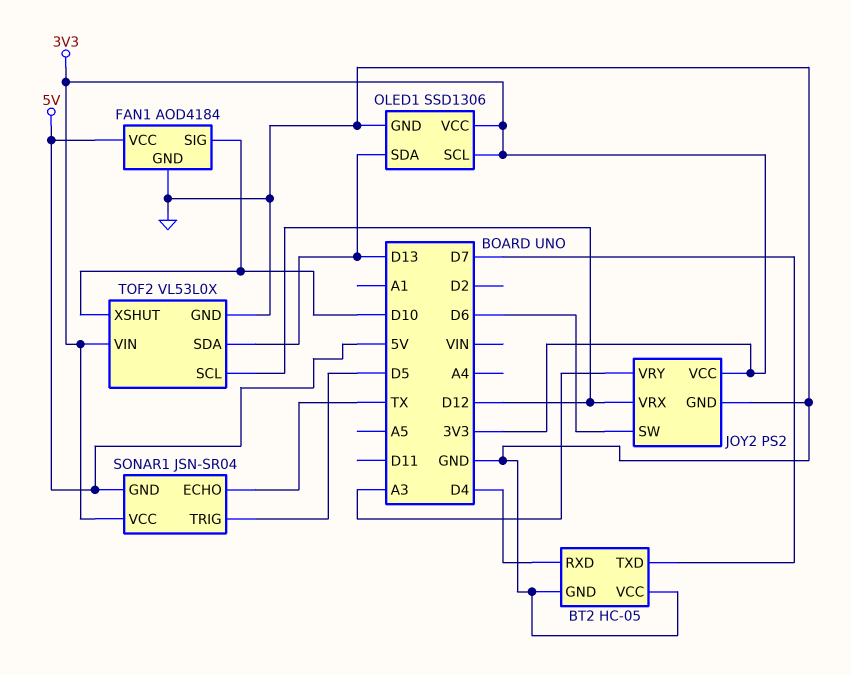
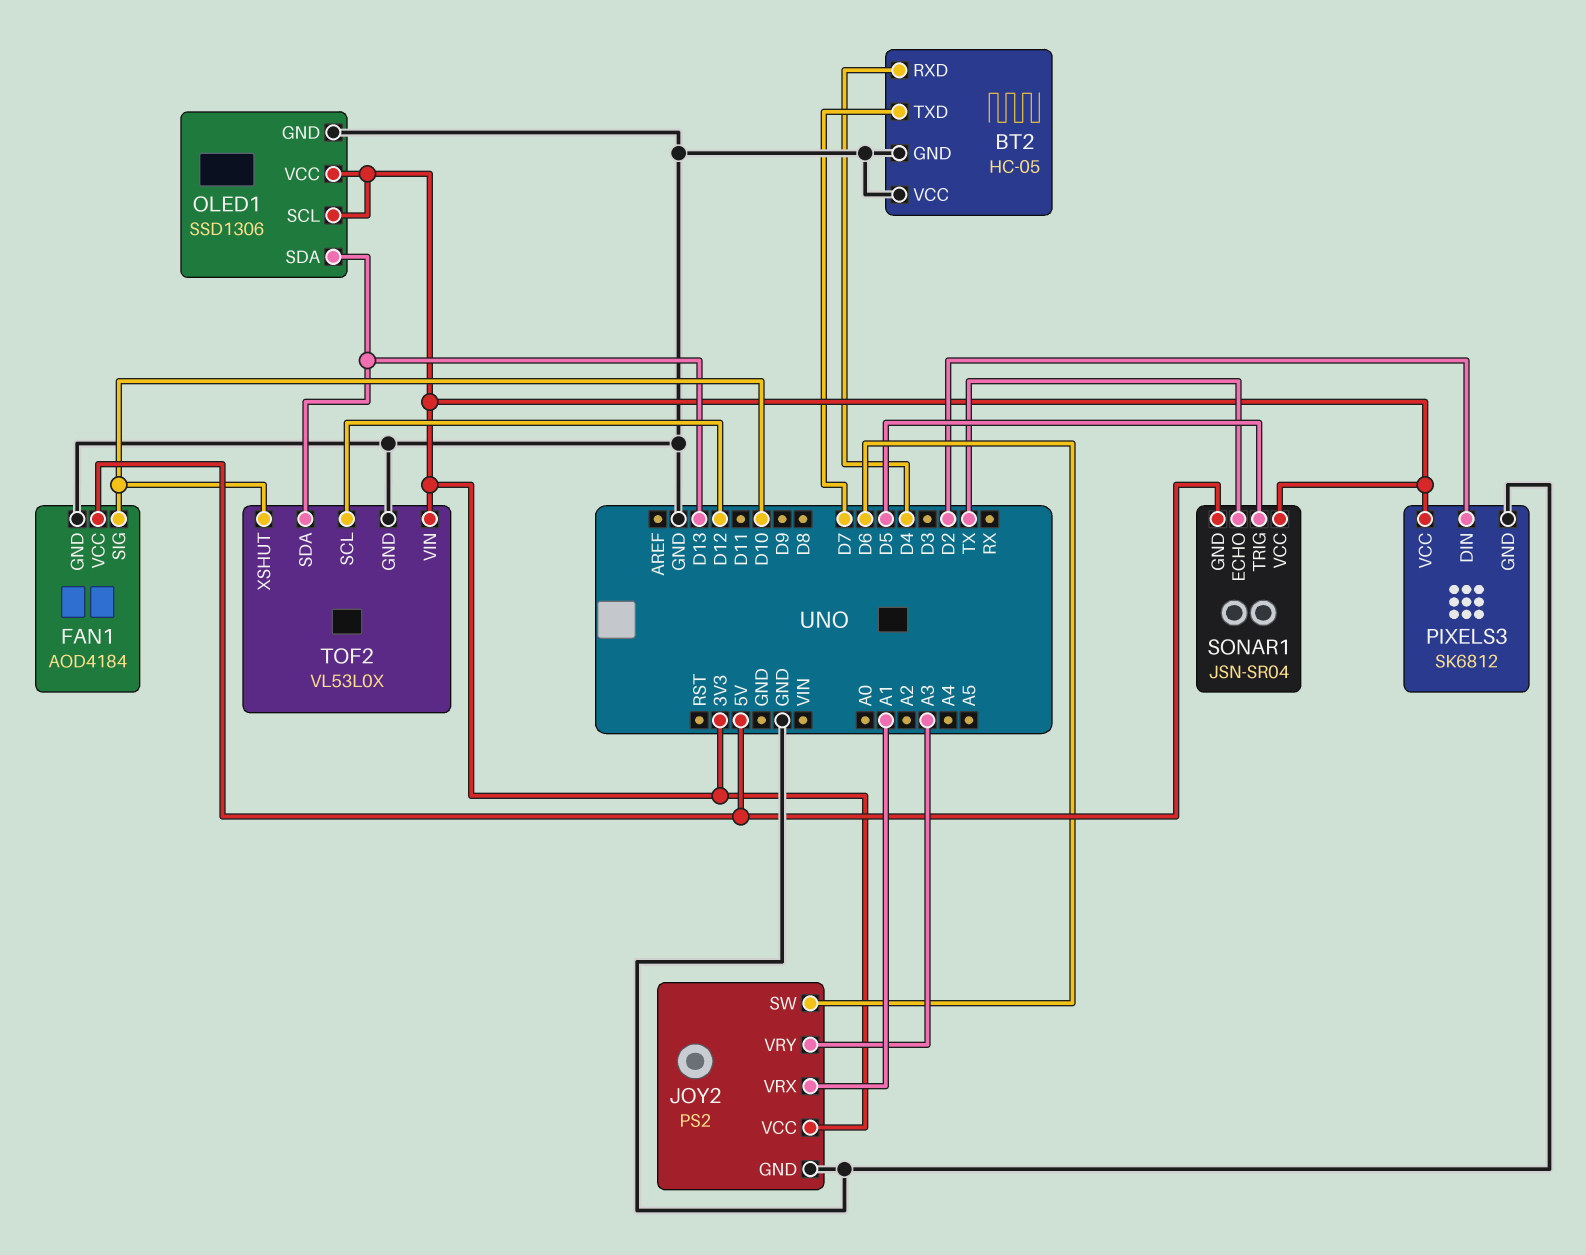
JOY2 pin VRX: D12 -> A1
PIXELS3: none -> SK6812
PIXELS3 pin DIN: none -> D2
PIXELS3 pin GND: none -> GND
PIXELS3 pin VCC: none -> 3V3

